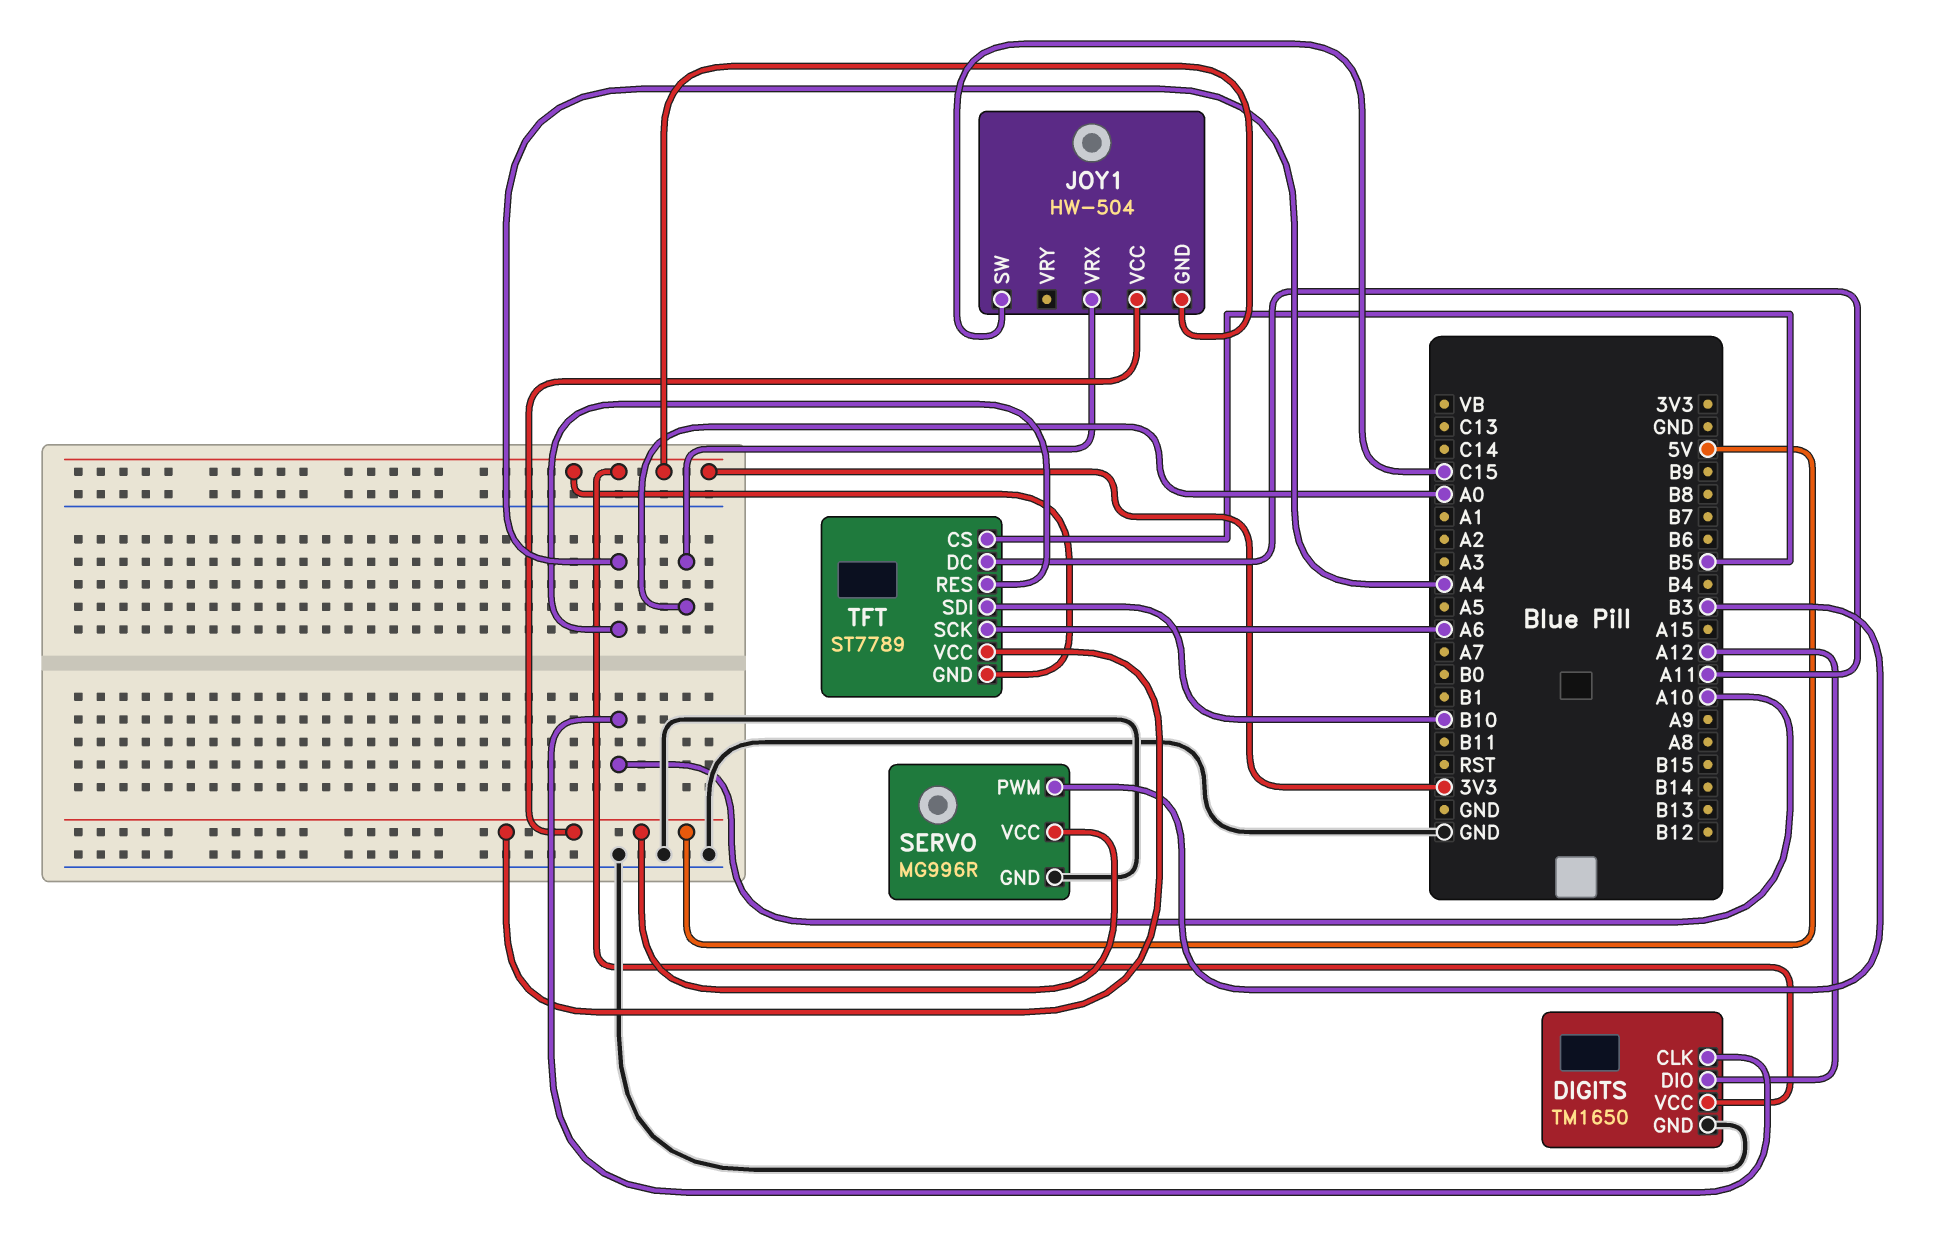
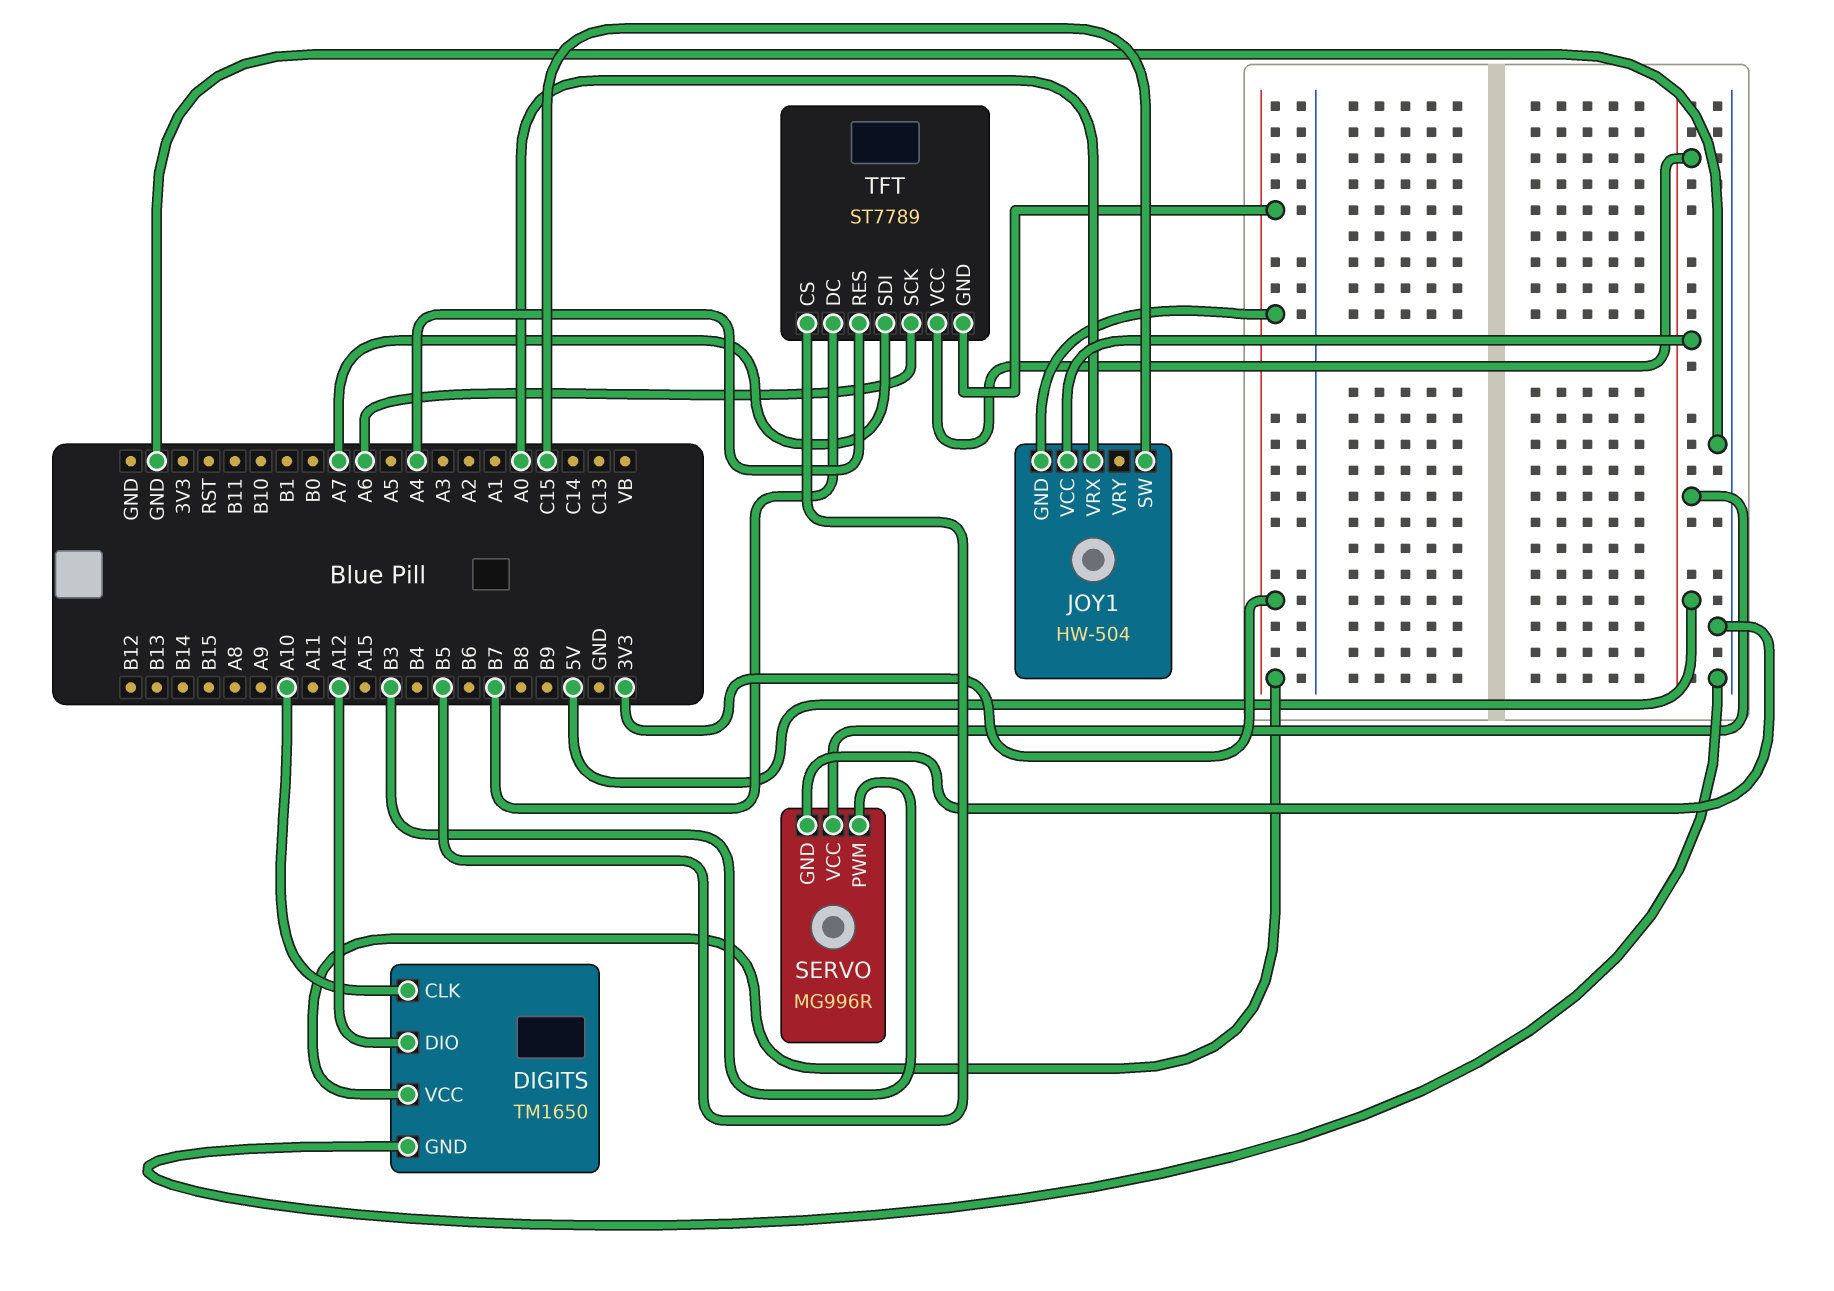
TFT pin DC: A11 -> B7
TFT pin SDI: B10 -> A7

